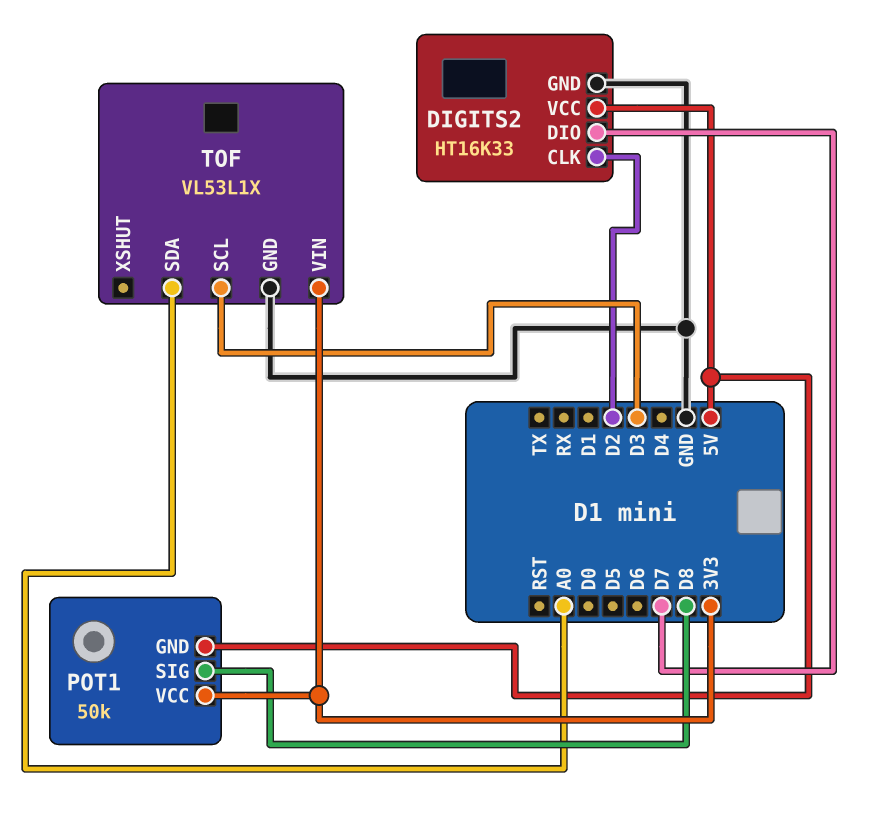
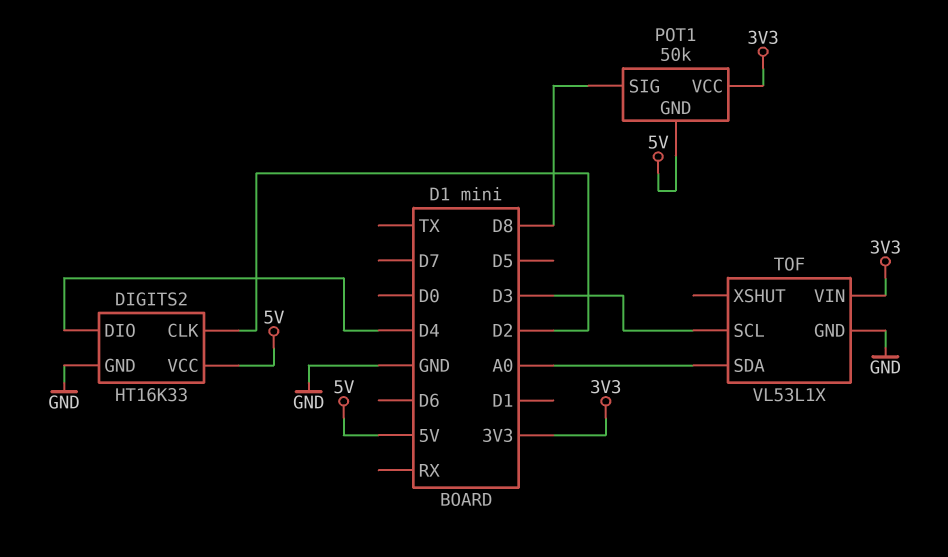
DIGITS2 pin DIO: D7 -> D4

